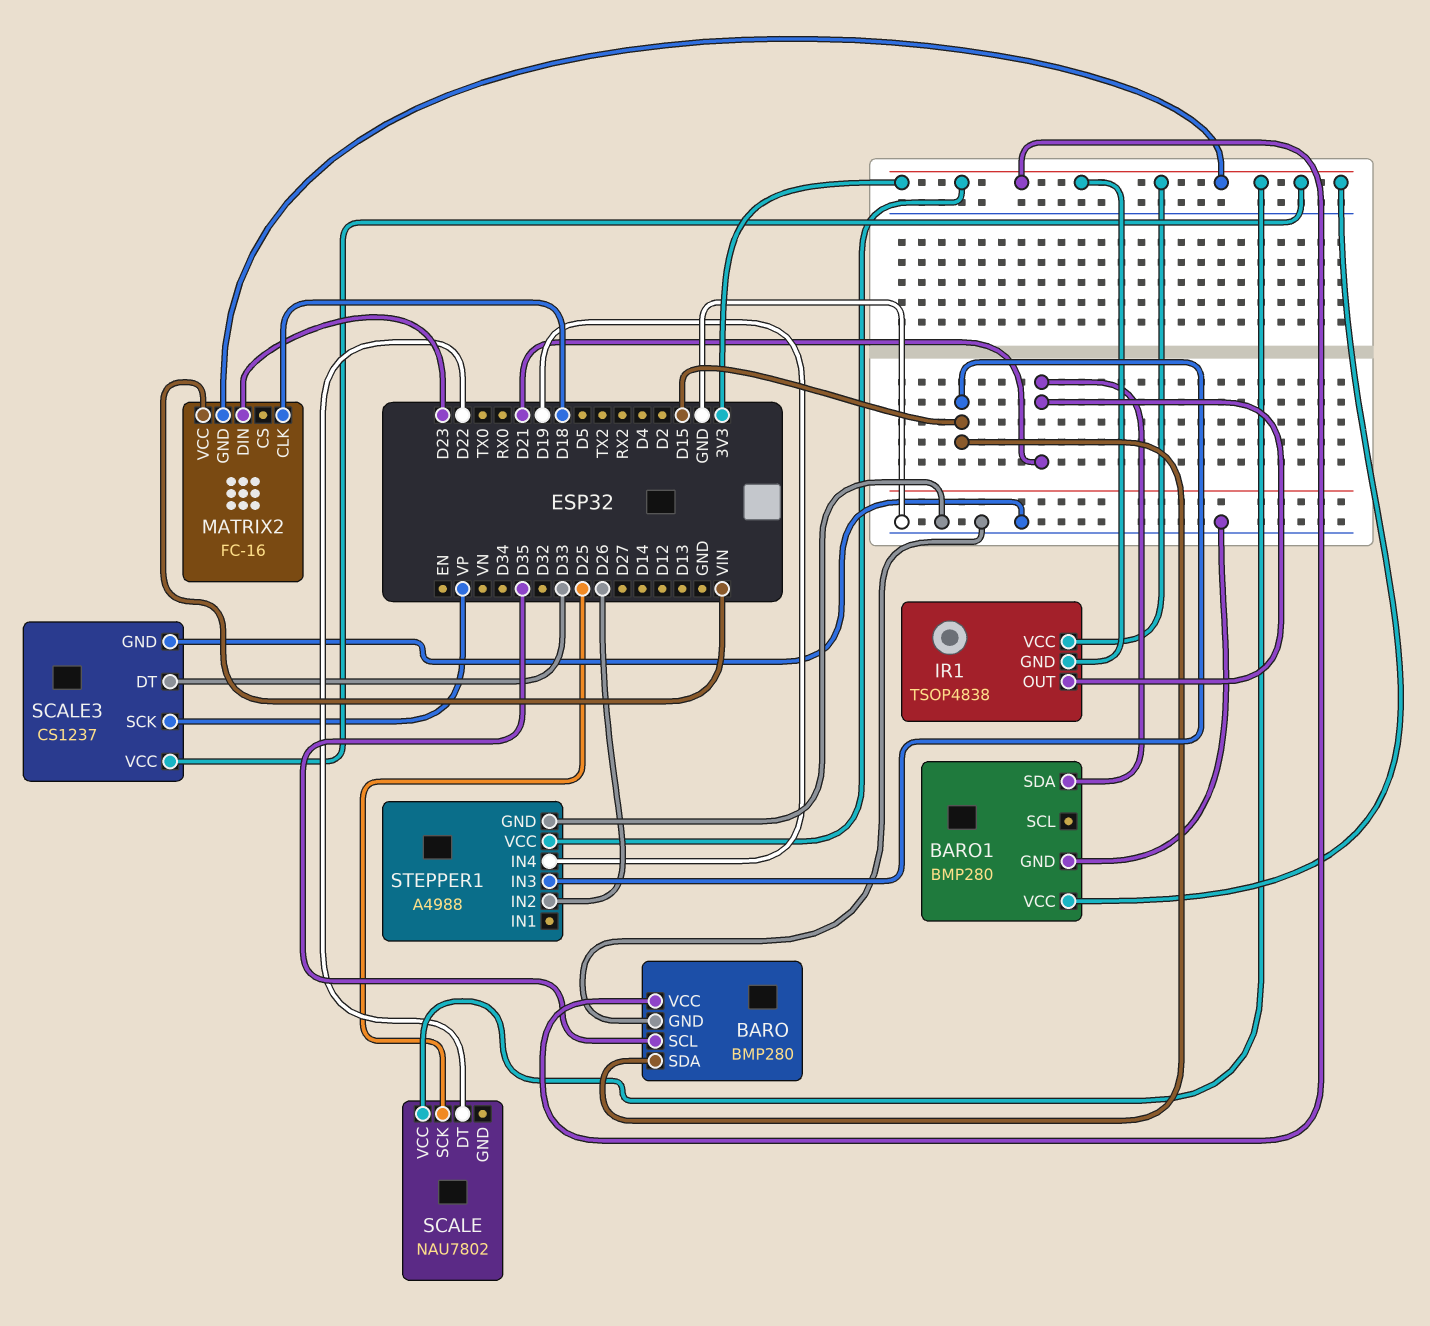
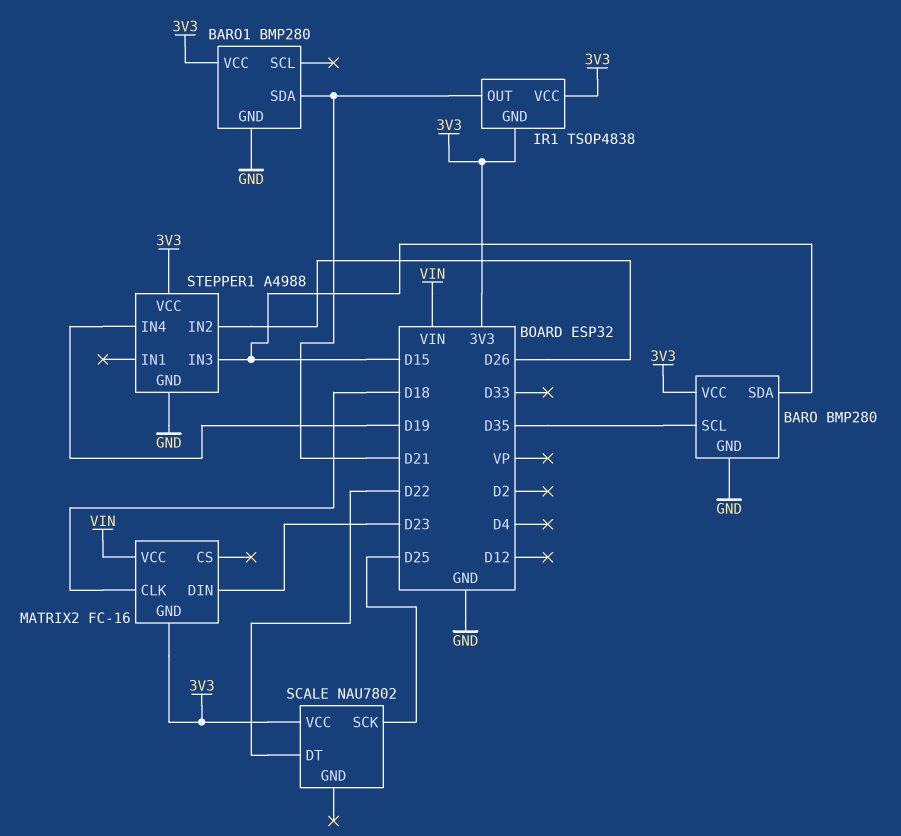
SCALE3: CS1237 -> none
SCALE3 pin DT: D33 -> none
SCALE3 pin GND: GND -> none
SCALE3 pin SCK: VP -> none
SCALE3 pin VCC: 3V3 -> none

